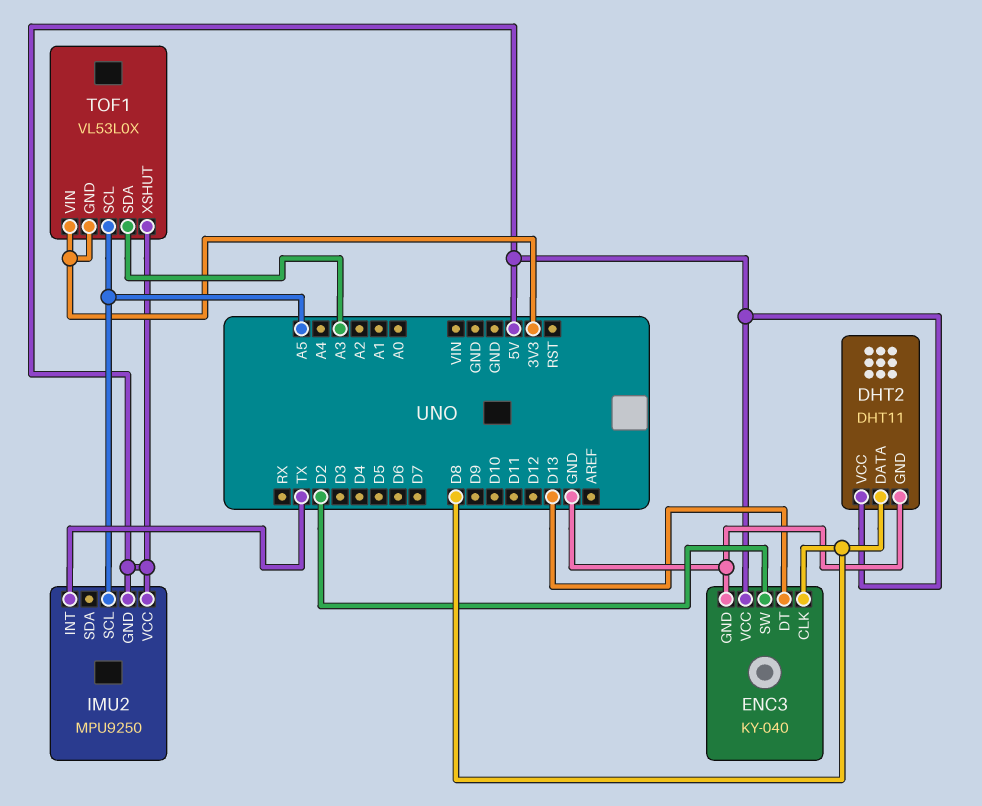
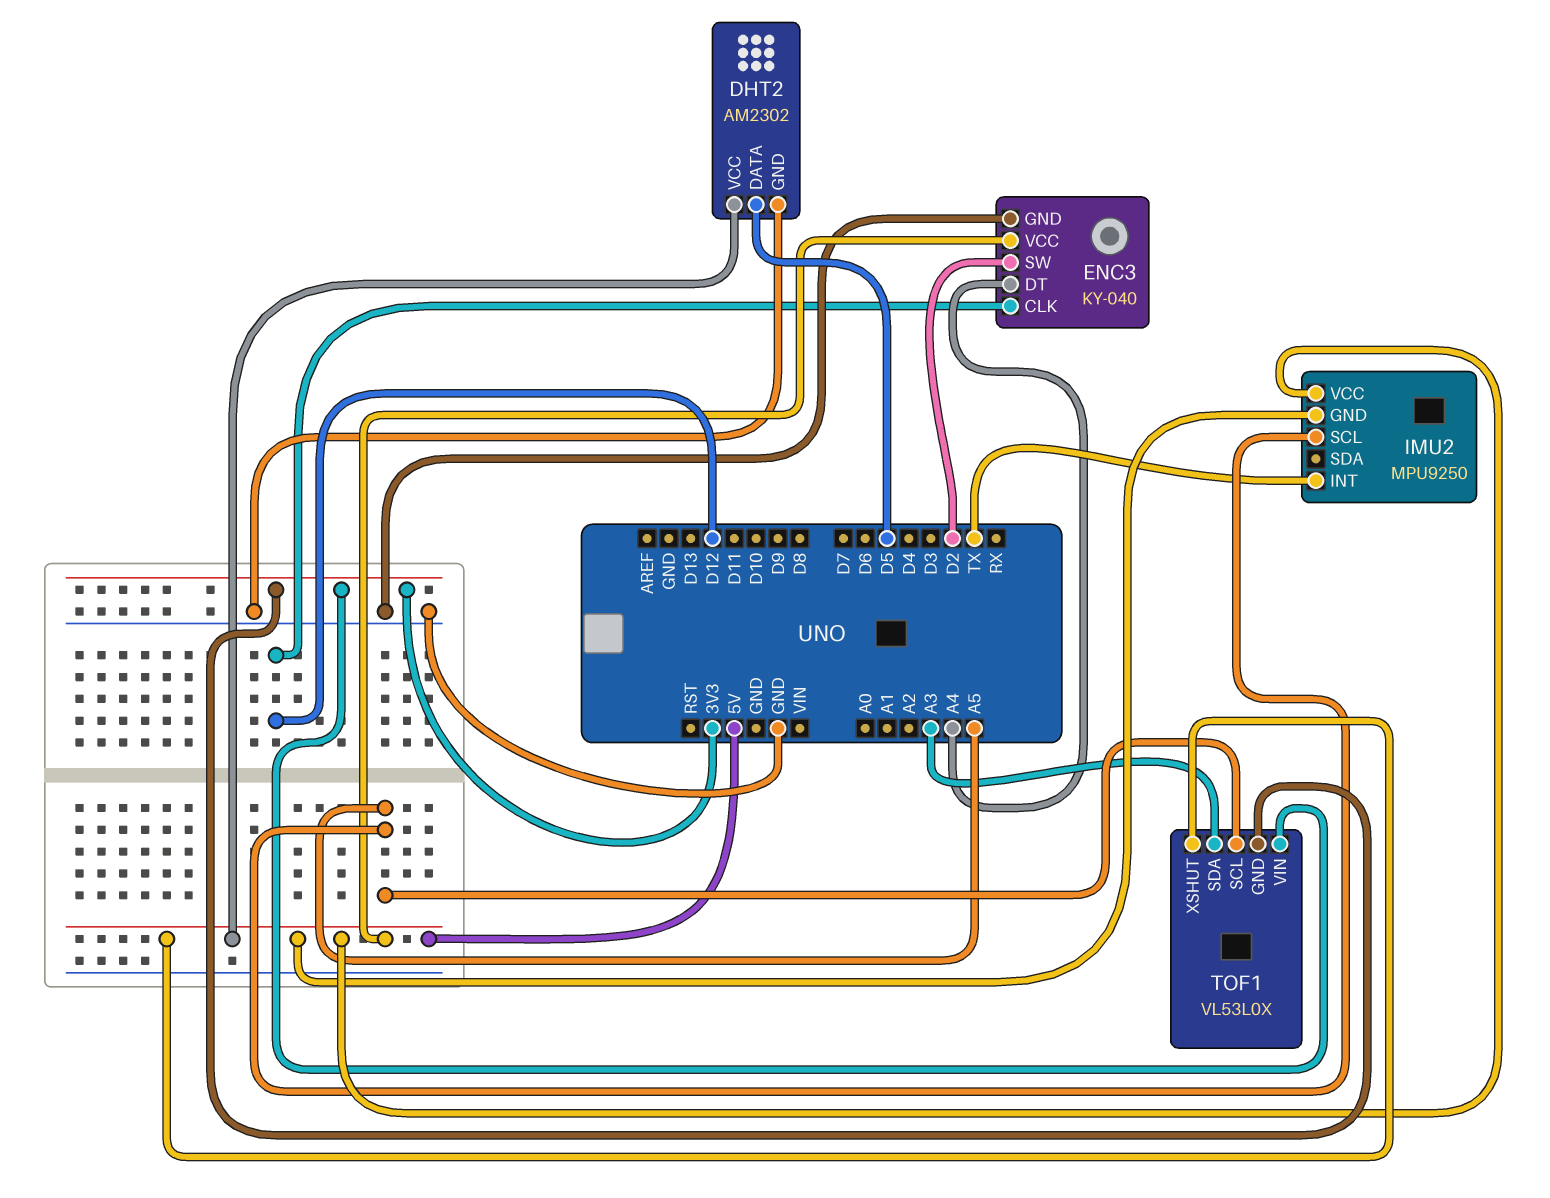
DHT2: DHT11 -> AM2302
DHT2 pin DATA: D8 -> D5
ENC3 pin CLK: D8 -> D12
ENC3 pin DT: D13 -> A4

